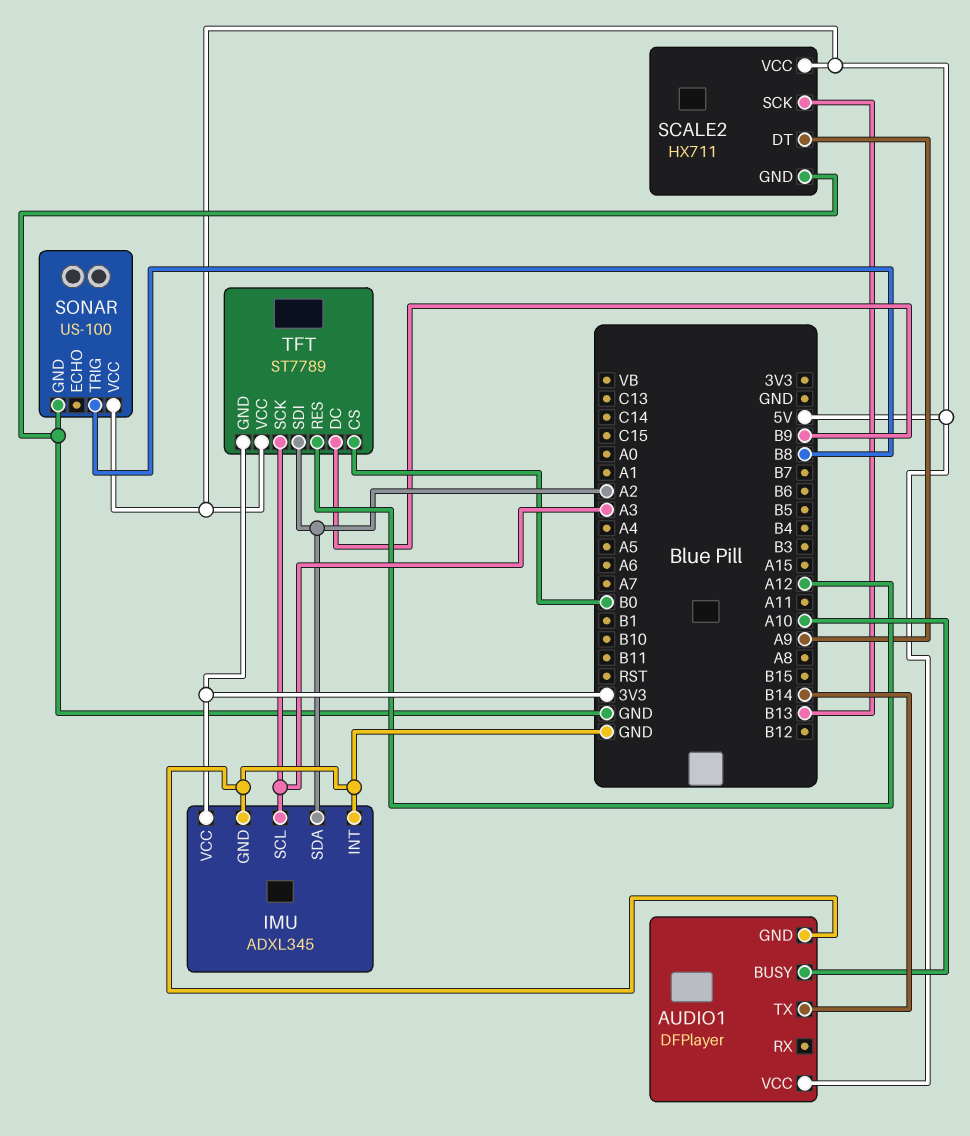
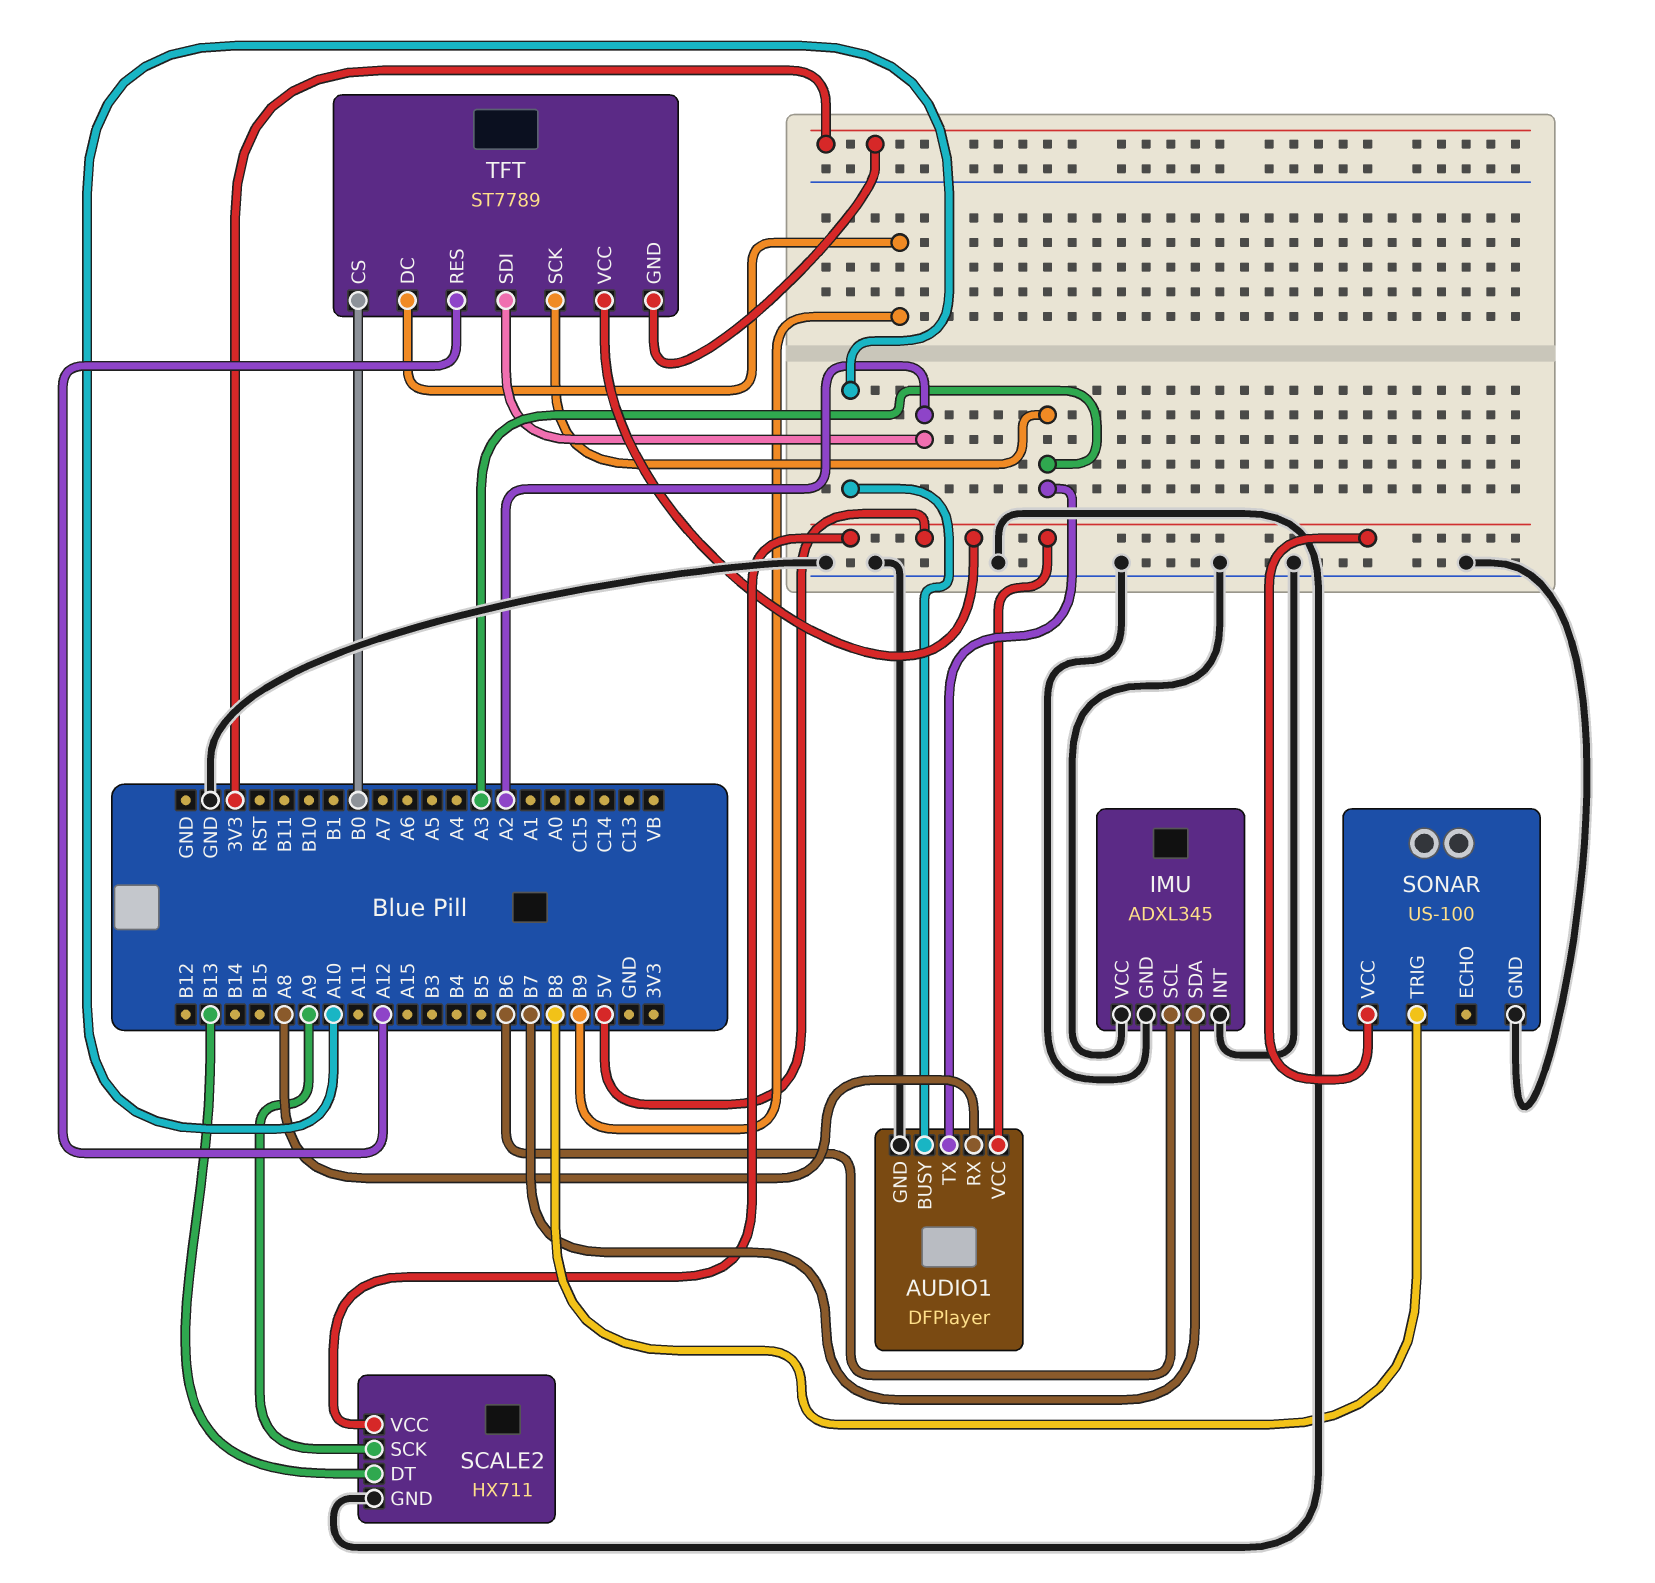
AUDIO1 pin RX: none -> A8
AUDIO1 pin TX: B14 -> A3
IMU pin SCL: A3 -> B6
IMU pin SDA: A2 -> B7
IMU pin VCC: 3V3 -> GND
SCALE2 pin DT: A9 -> B13
SCALE2 pin SCK: B13 -> A9

